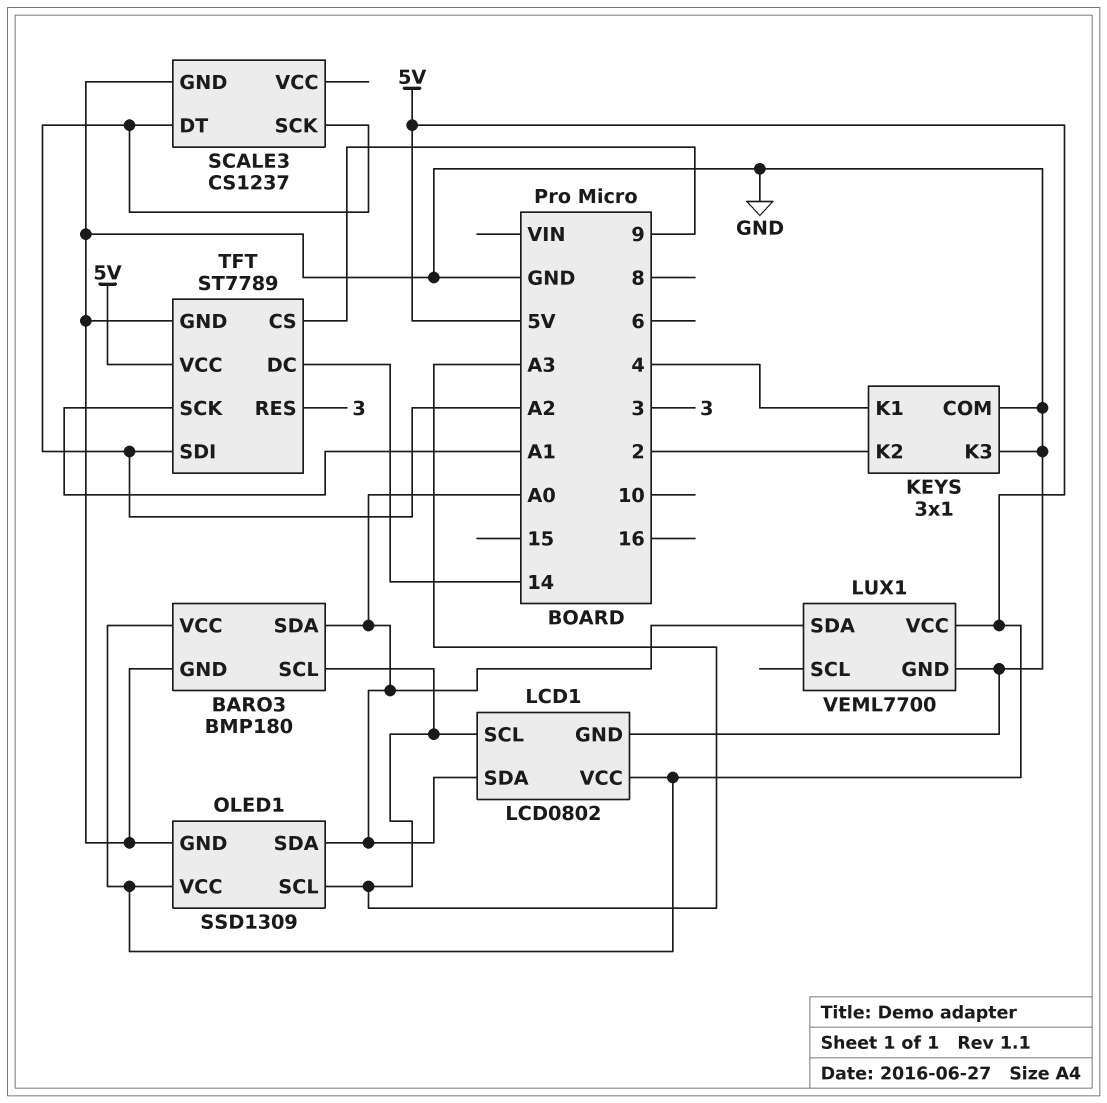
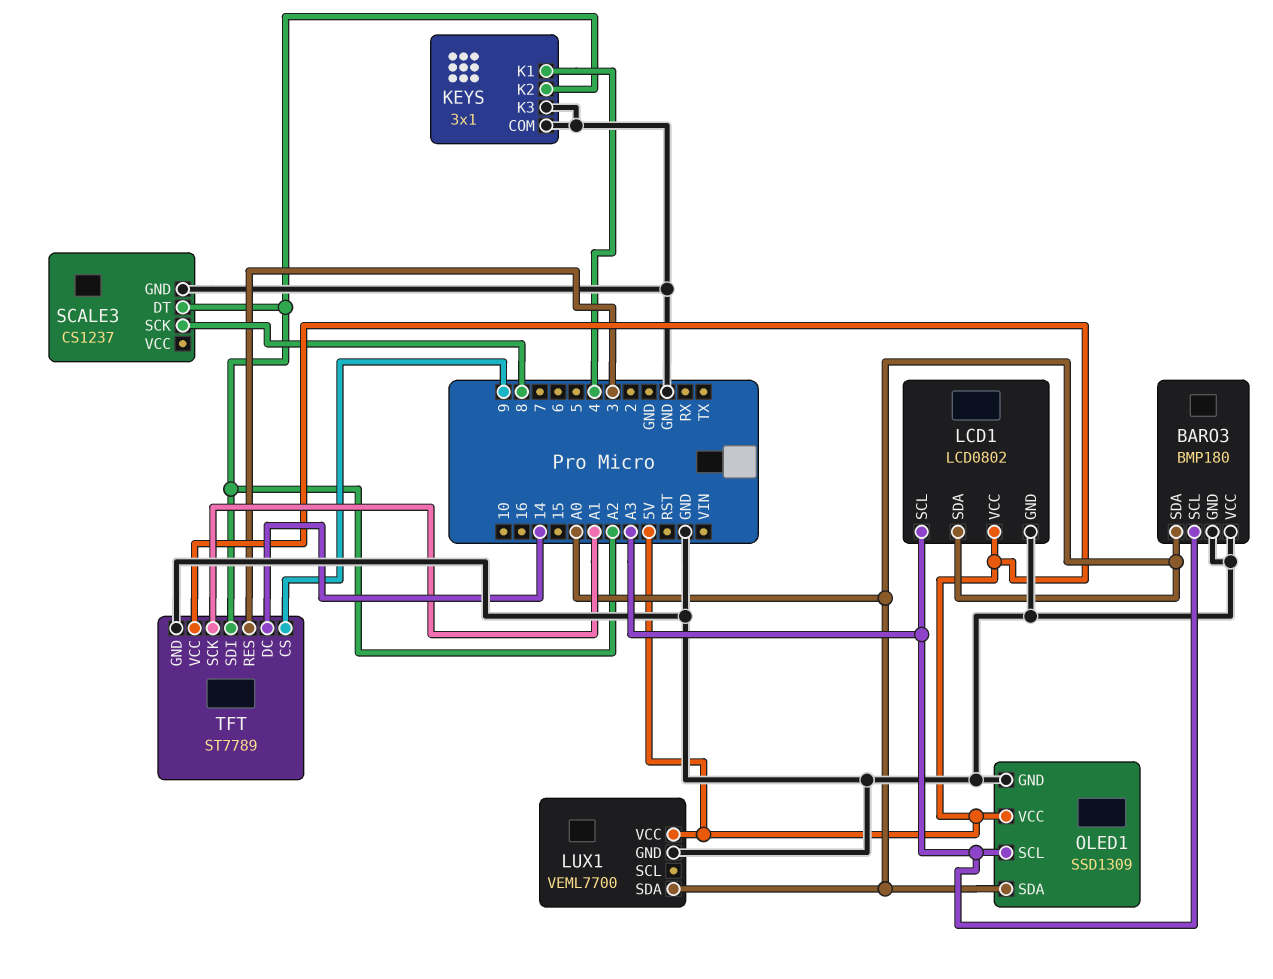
BARO3 pin VCC: 5V -> GND
KEYS pin K2: 2 -> A2
SCALE3 pin SCK: A2 -> 8

